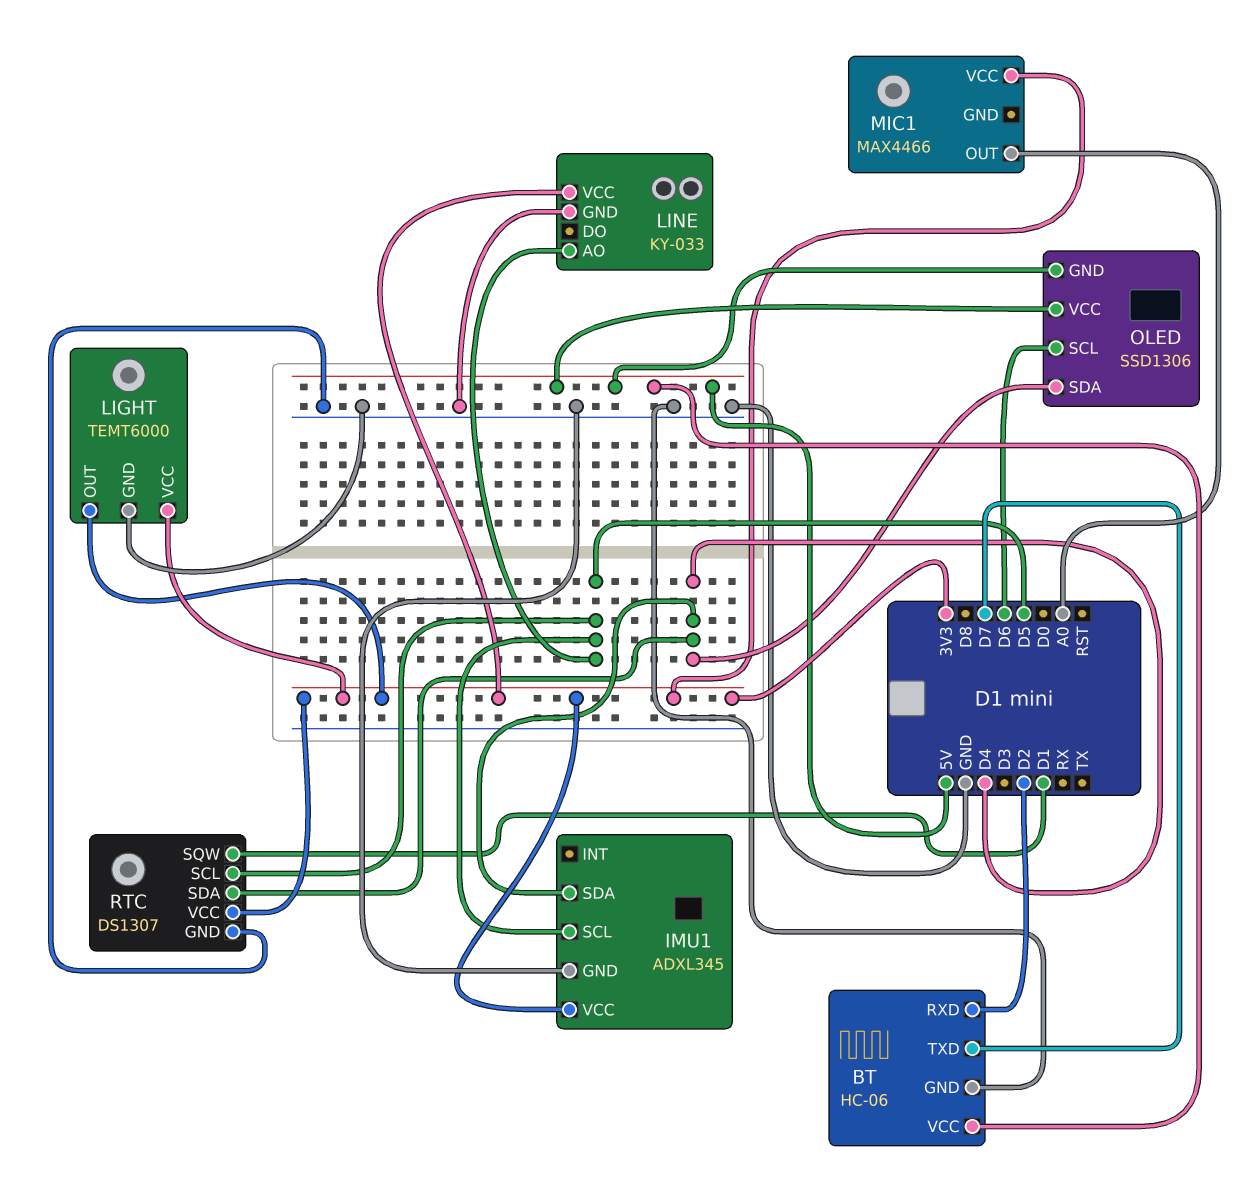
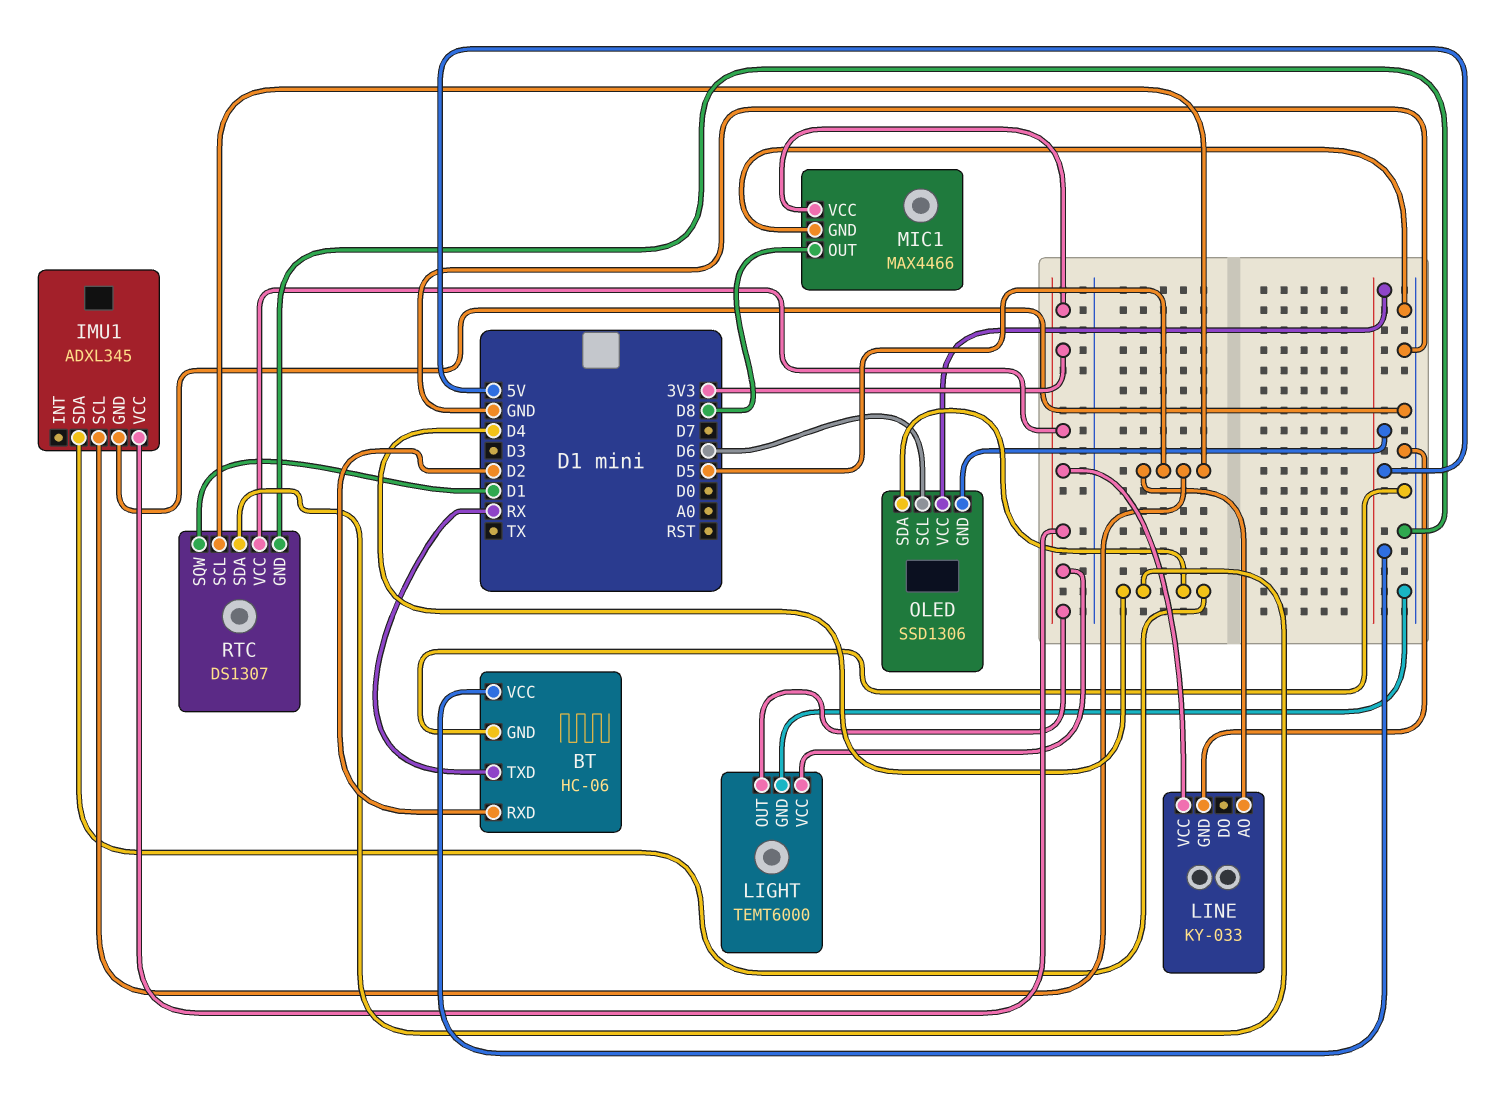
BT pin TXD: D7 -> RX
MIC1 pin GND: none -> GND
MIC1 pin OUT: A0 -> D8

